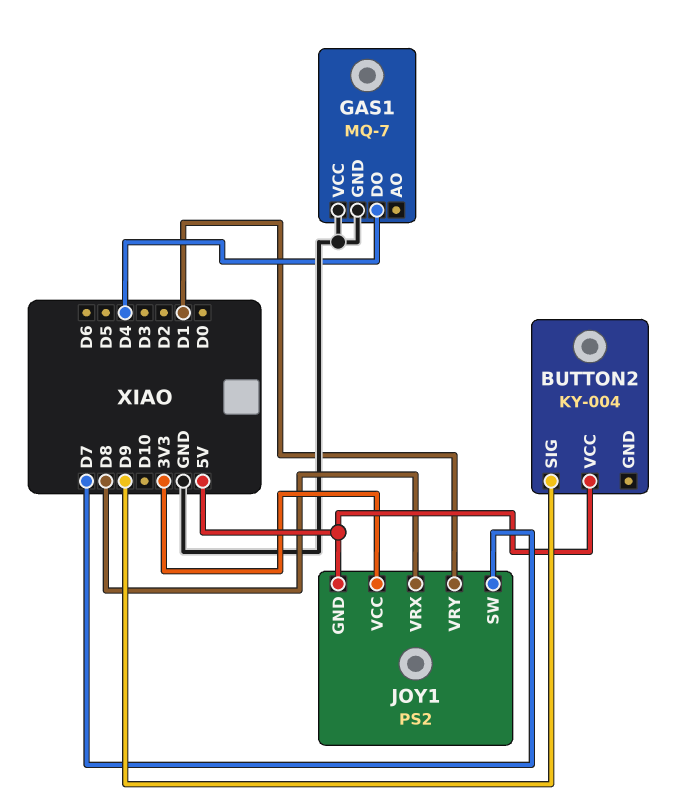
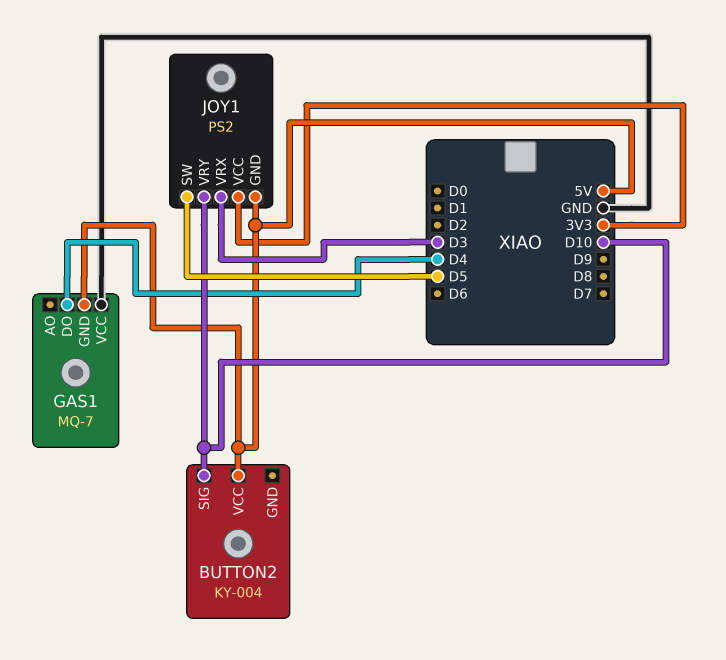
BUTTON2 pin SIG: D9 -> D10
GAS1 pin GND: GND -> 5V
JOY1 pin SW: D7 -> D5
JOY1 pin VRX: D8 -> D3
JOY1 pin VRY: D1 -> D10

